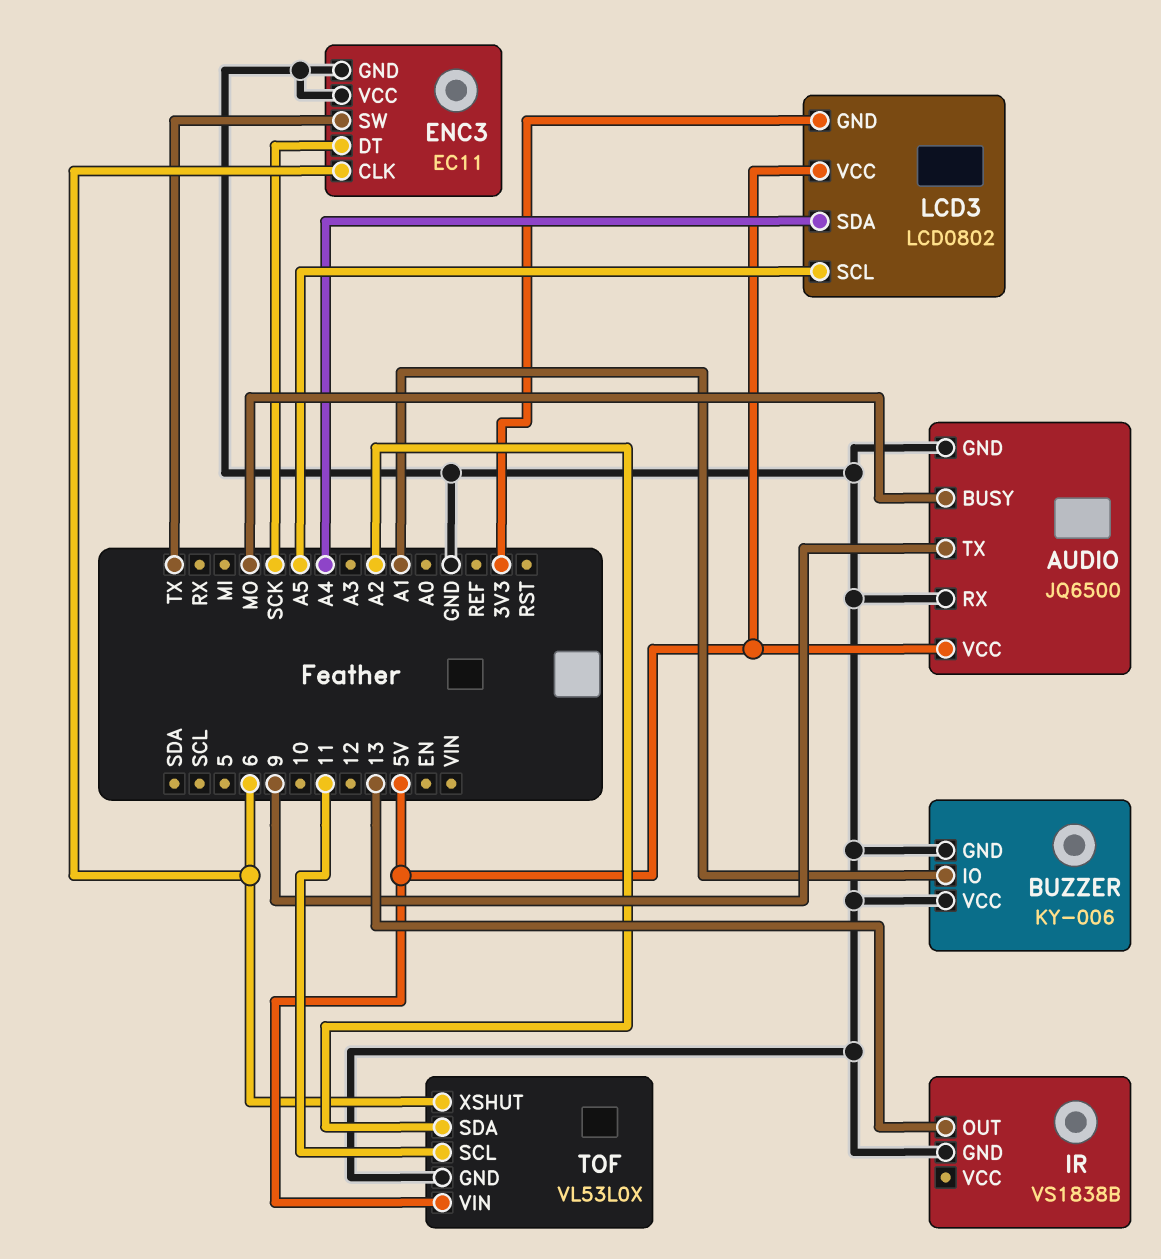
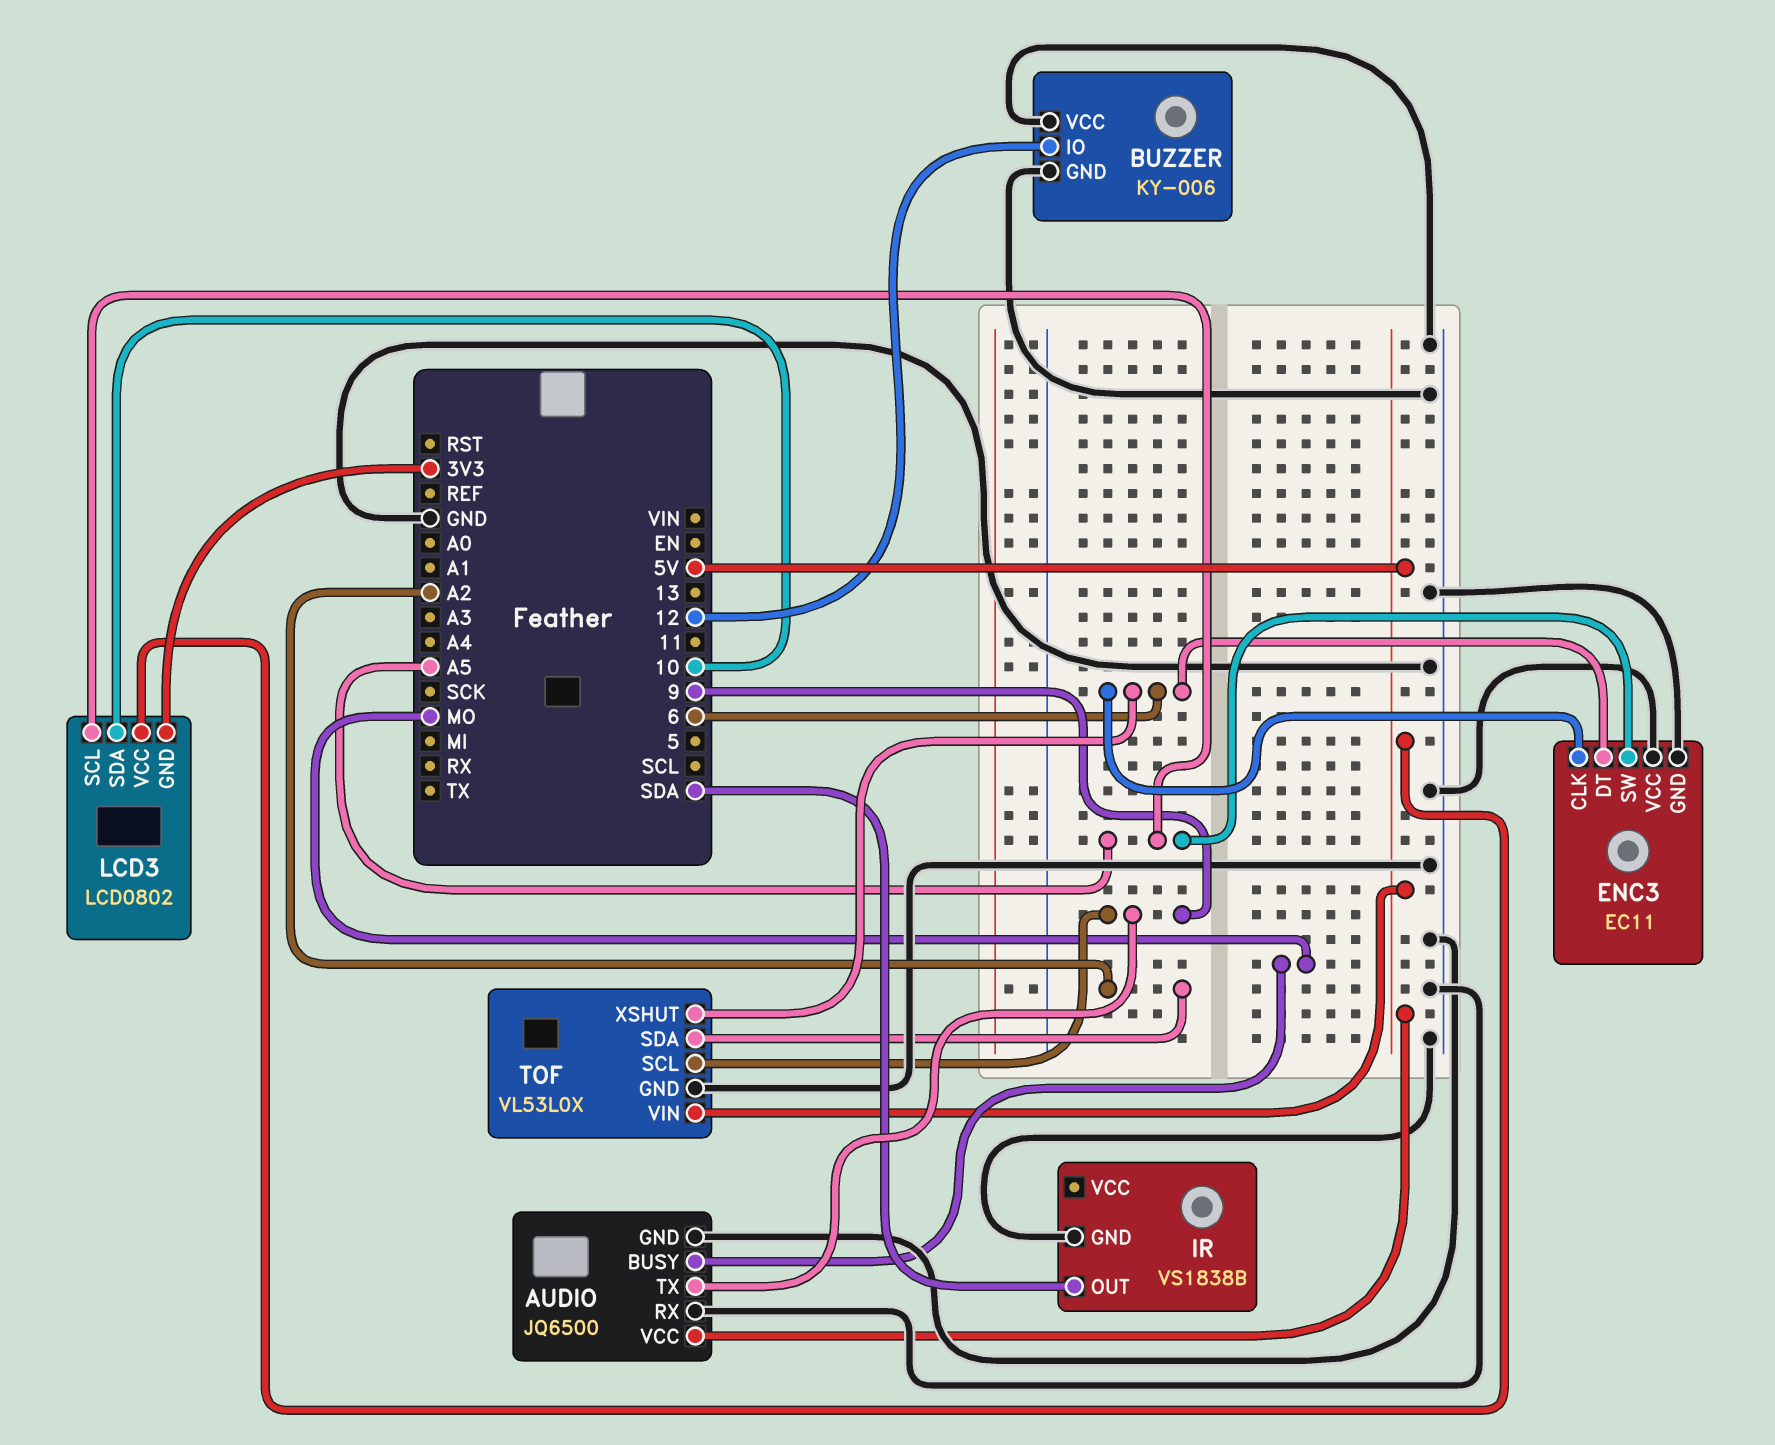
BUZZER pin IO: A1 -> 12
ENC3 pin DT: SCK -> 6
ENC3 pin SW: TX -> A5
IR pin OUT: 13 -> SDA
LCD3 pin SDA: A4 -> 10
TOF pin SCL: 11 -> 9

